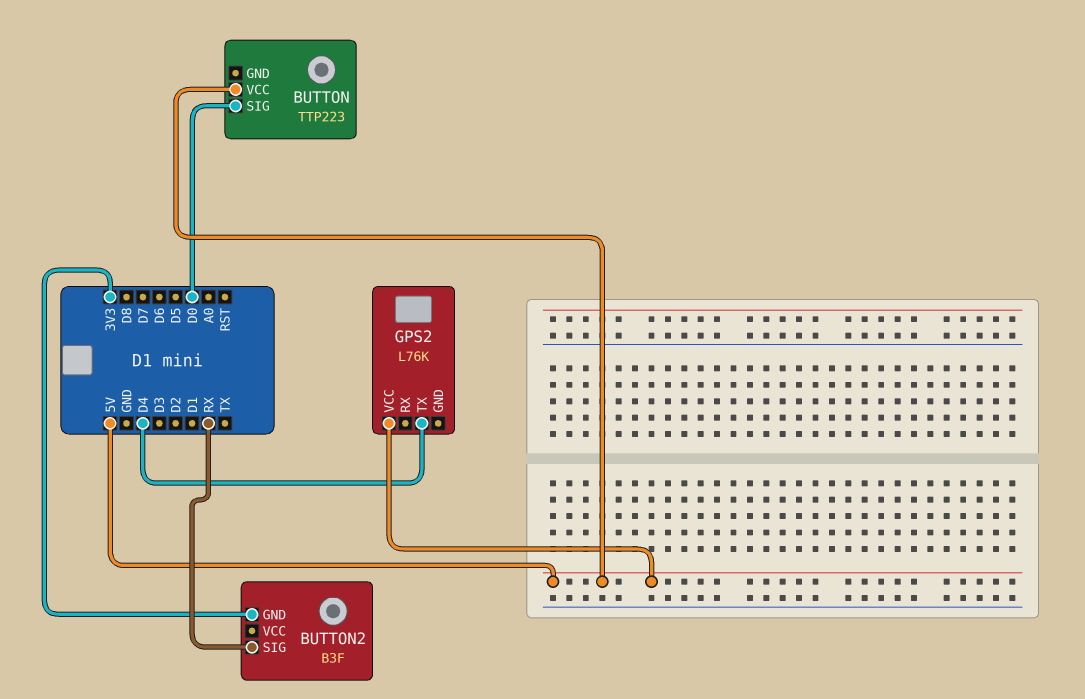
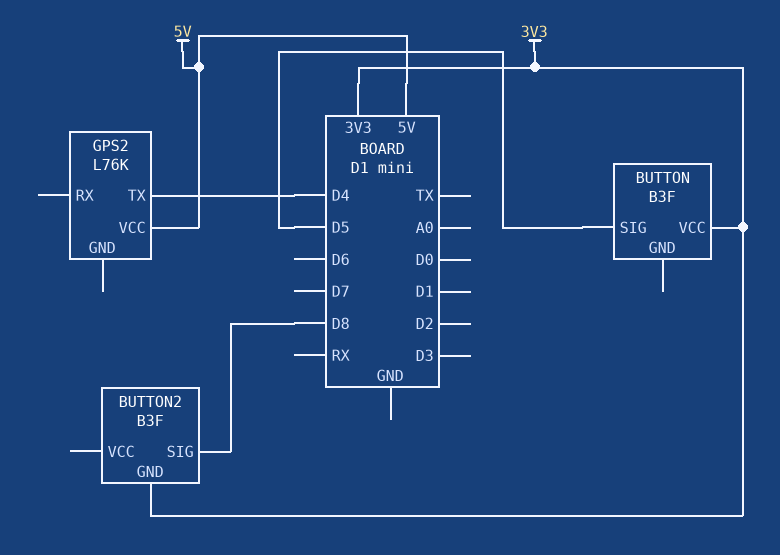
BUTTON: TTP223 -> B3F
BUTTON pin SIG: D0 -> D5
BUTTON pin VCC: 5V -> 3V3
BUTTON2 pin SIG: RX -> D8

